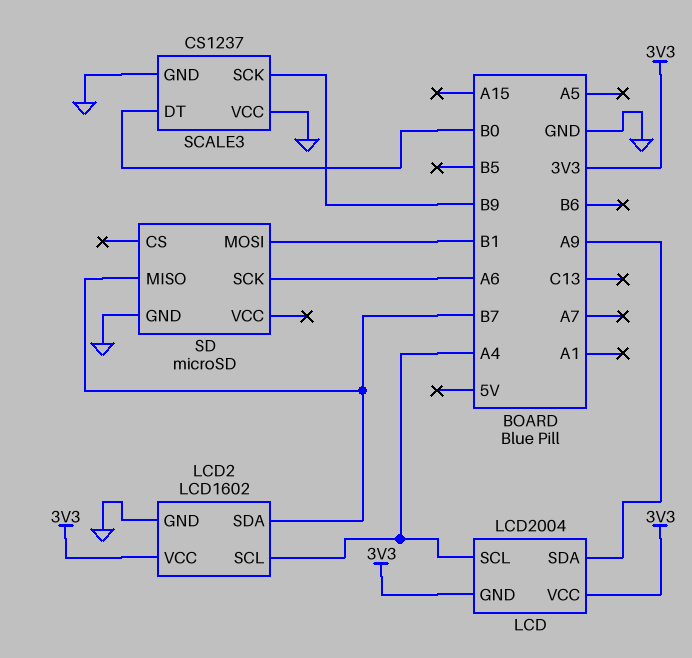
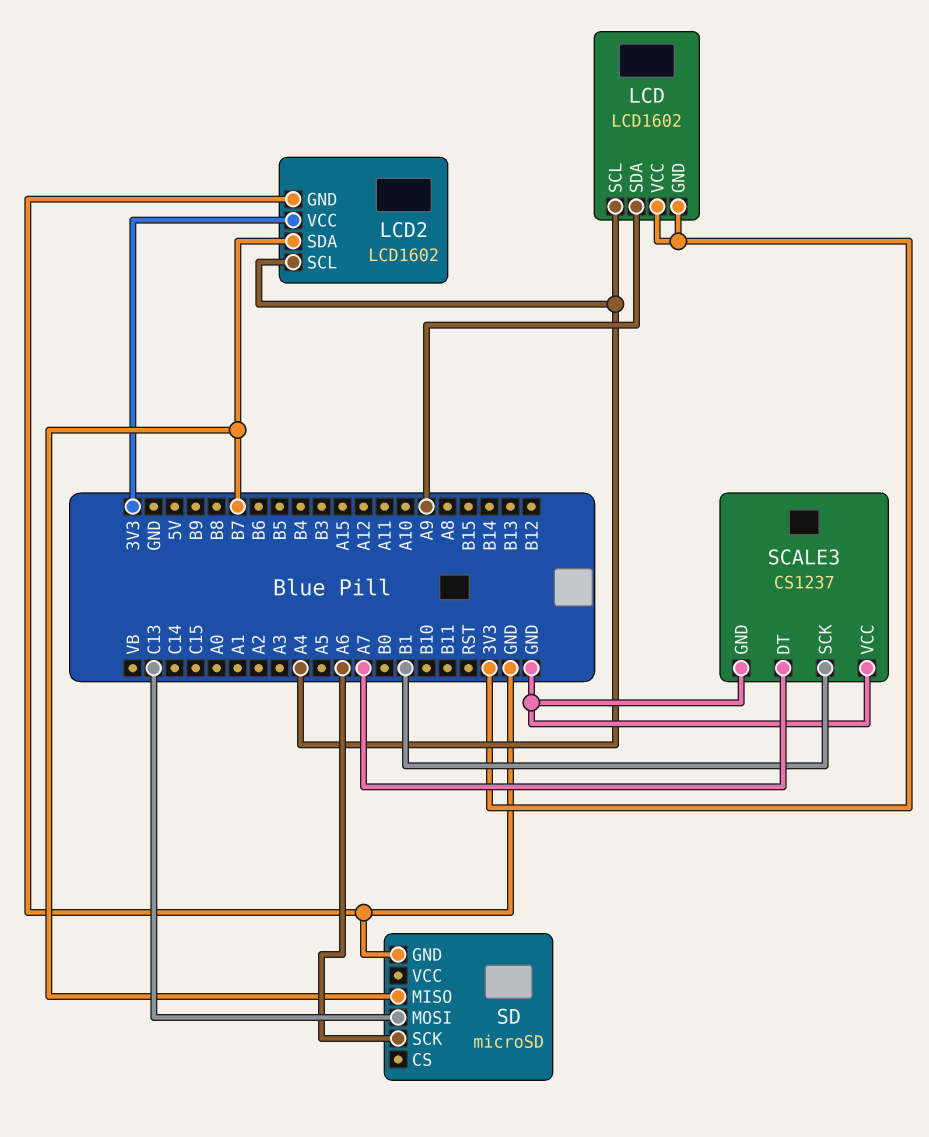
LCD: LCD2004 -> LCD1602
SCALE3 pin DT: B0 -> A7
SCALE3 pin SCK: B9 -> B1
SD pin MOSI: B1 -> C13

